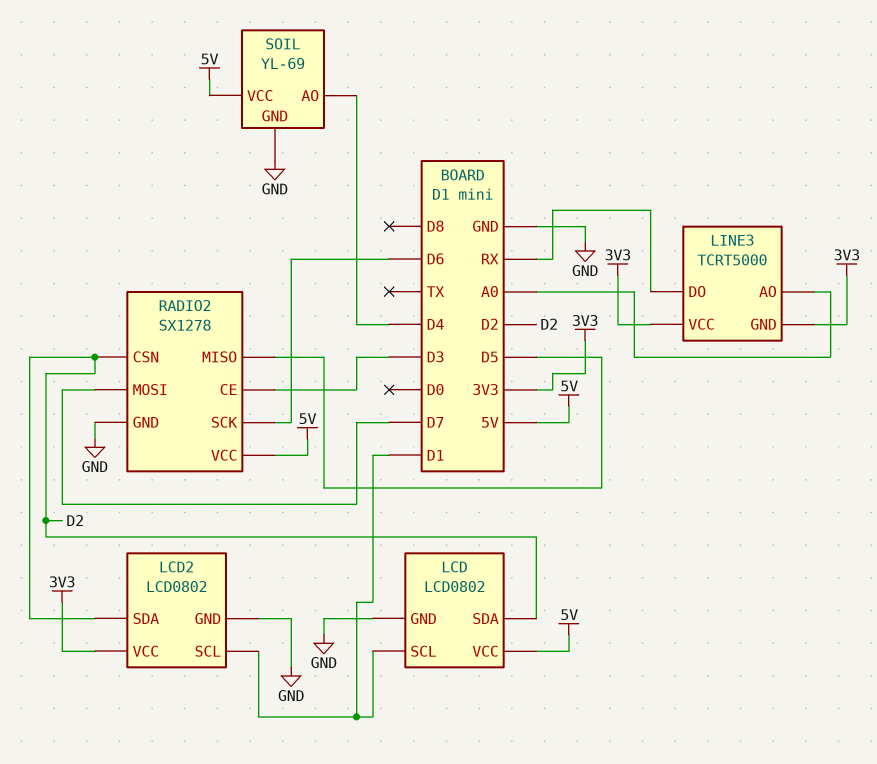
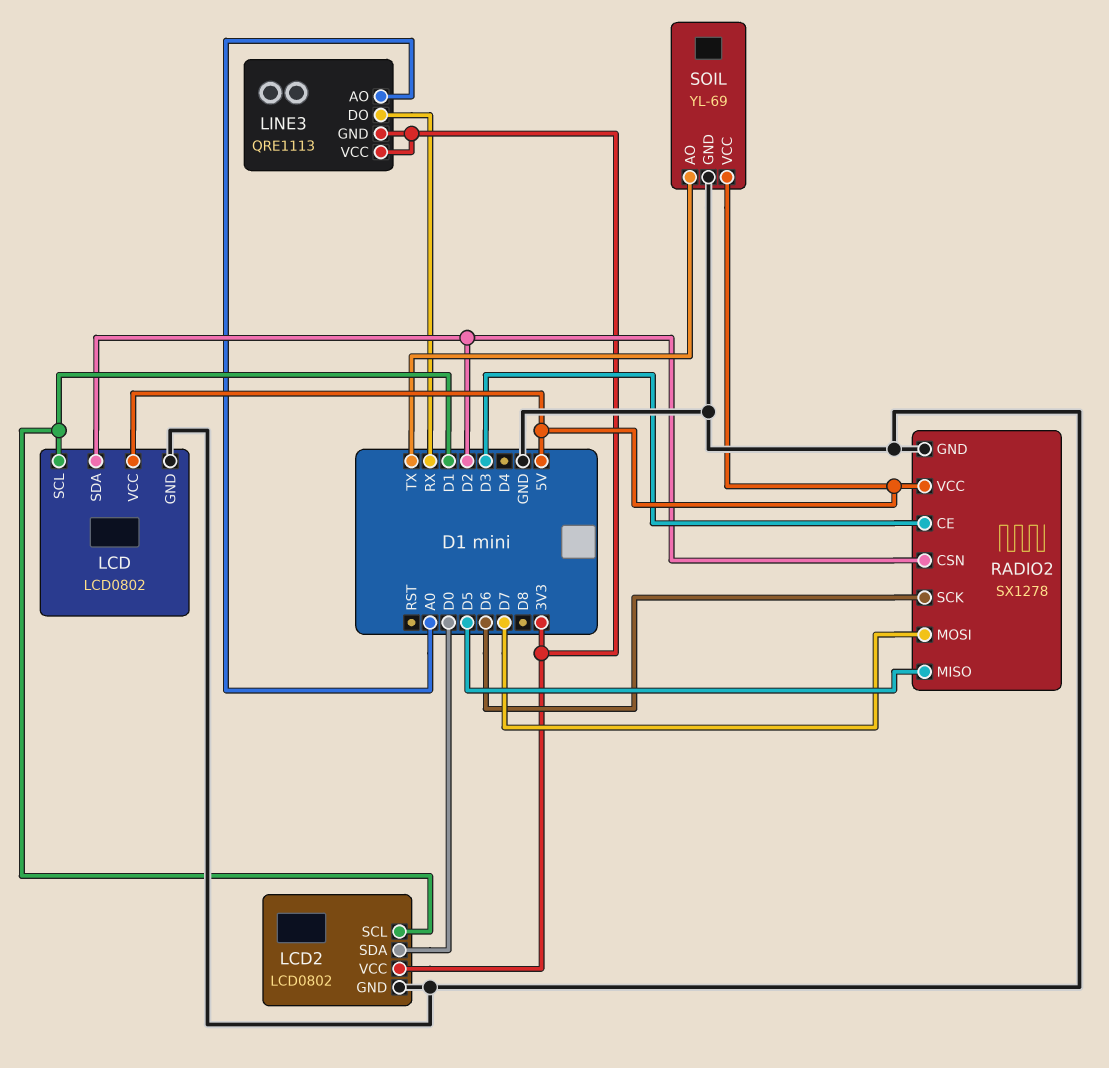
LCD2 pin SDA: D2 -> D0
LINE3: TCRT5000 -> QRE1113
SOIL pin AO: D4 -> TX

